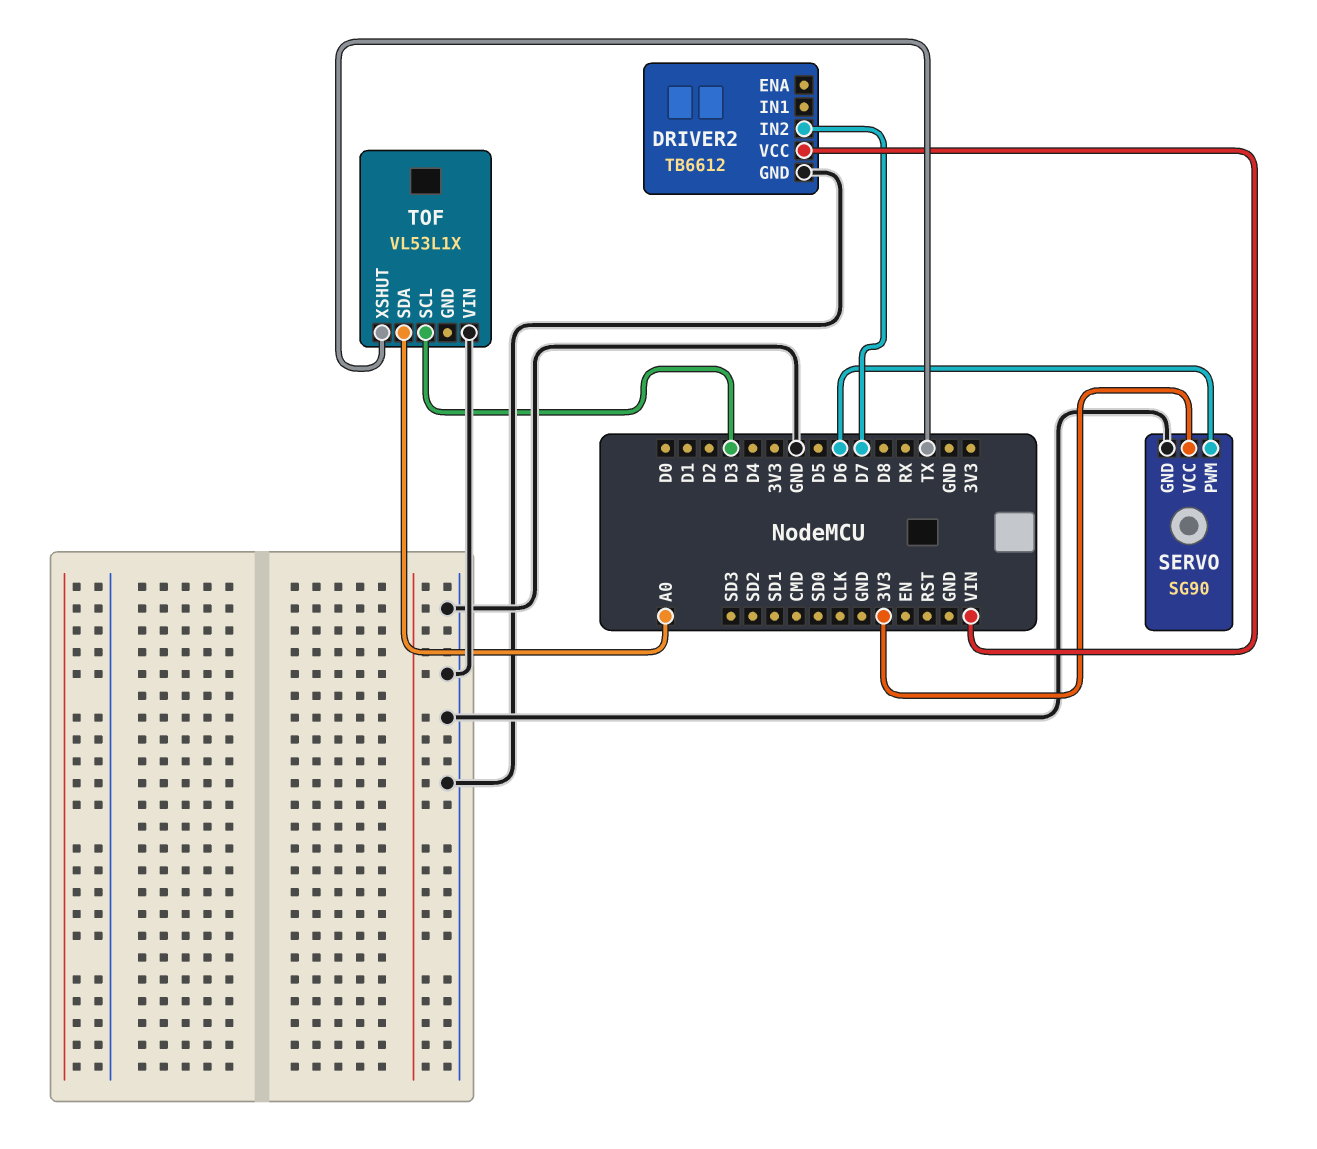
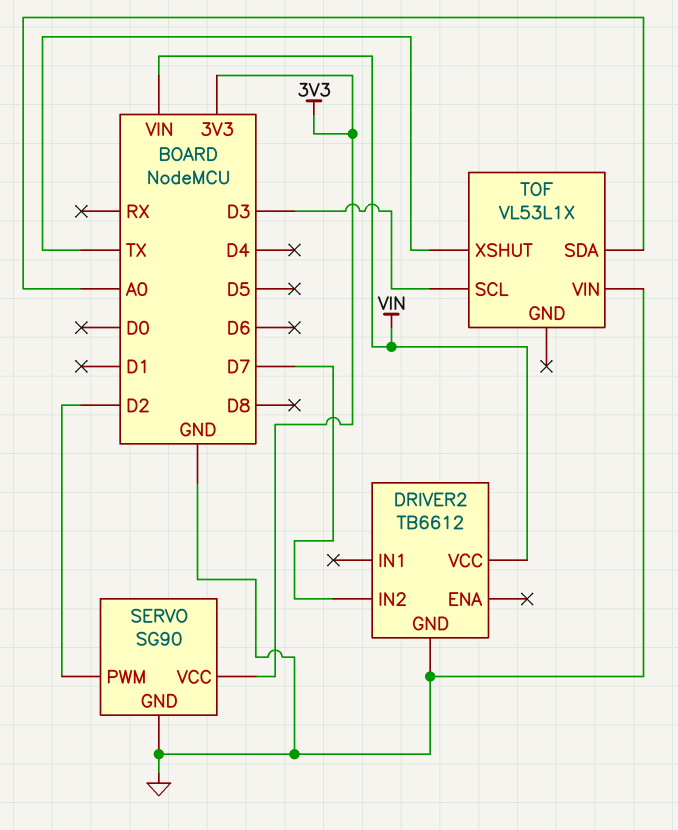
SERVO pin PWM: D6 -> D2

